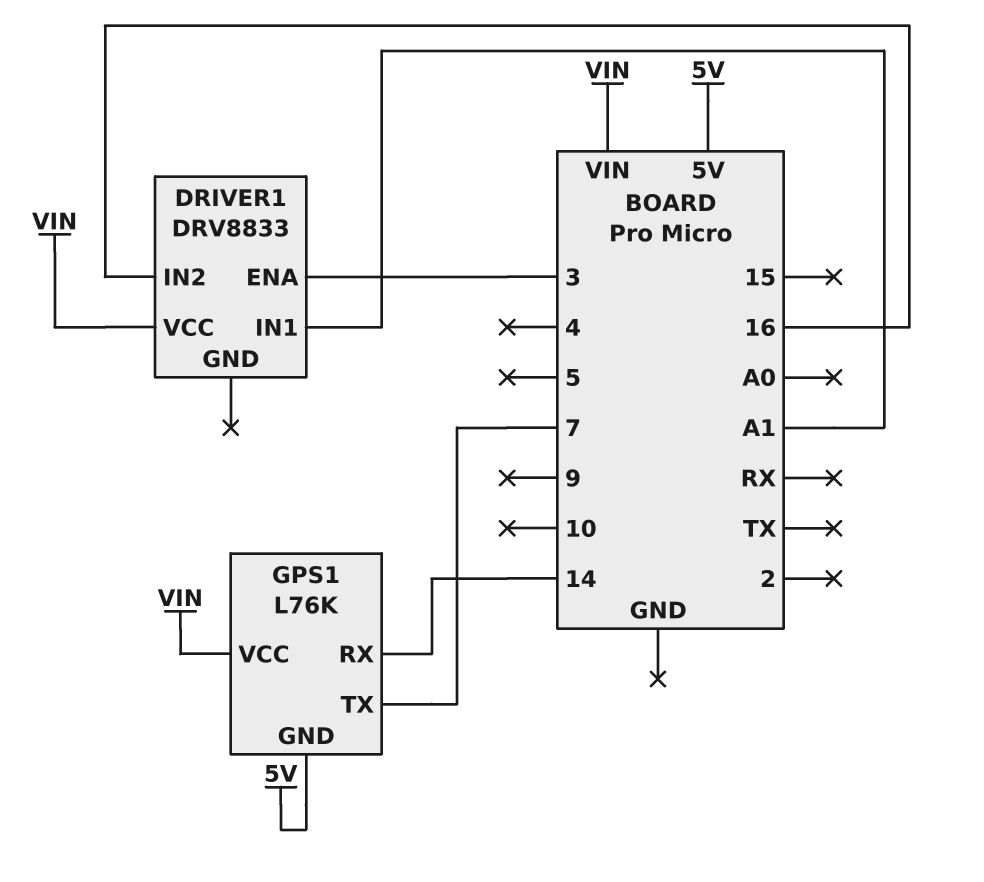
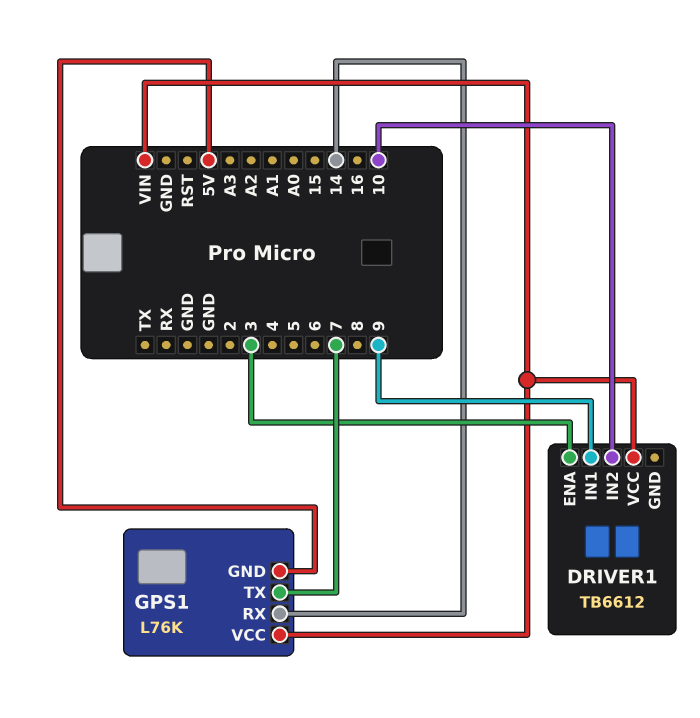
DRIVER1: DRV8833 -> TB6612
DRIVER1 pin IN1: A1 -> 9
DRIVER1 pin IN2: 16 -> 10

